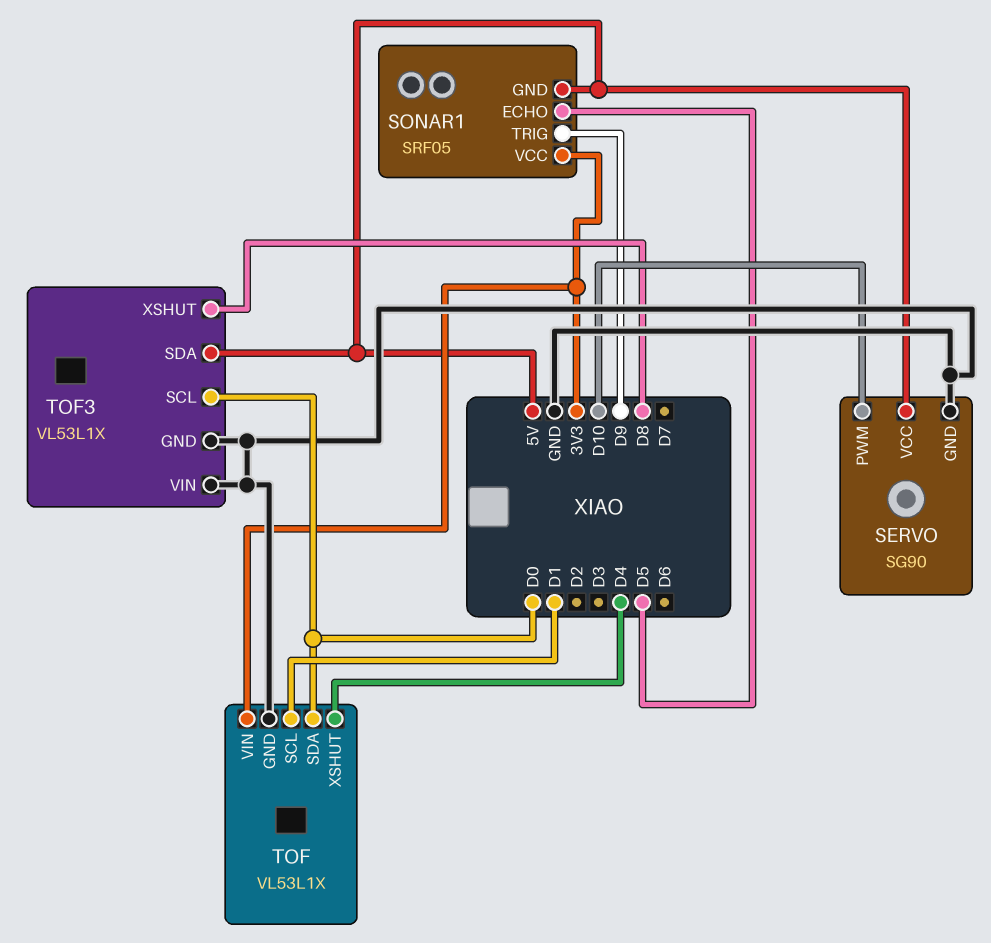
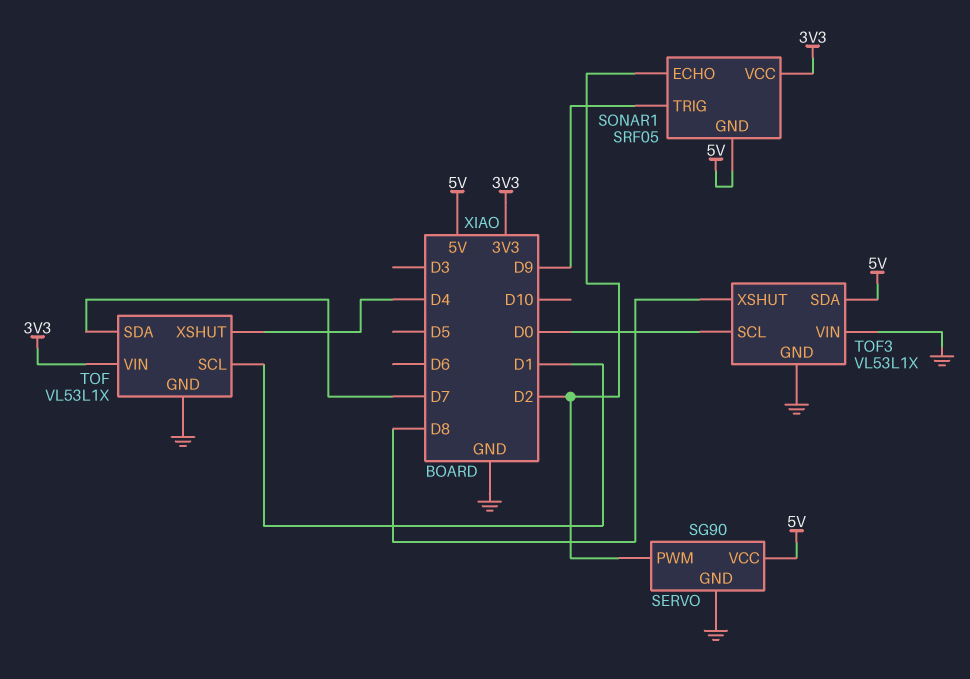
SERVO pin PWM: D10 -> D2
SONAR1 pin ECHO: D5 -> D2
TOF pin SDA: D0 -> D7

